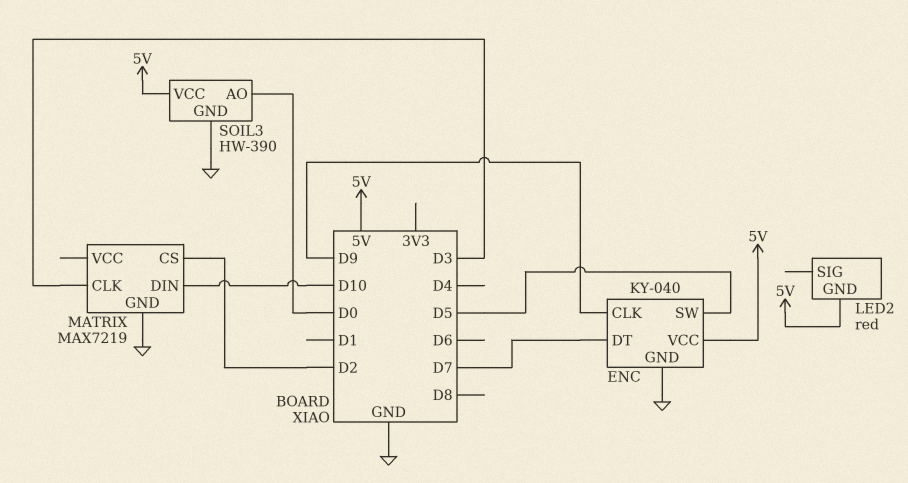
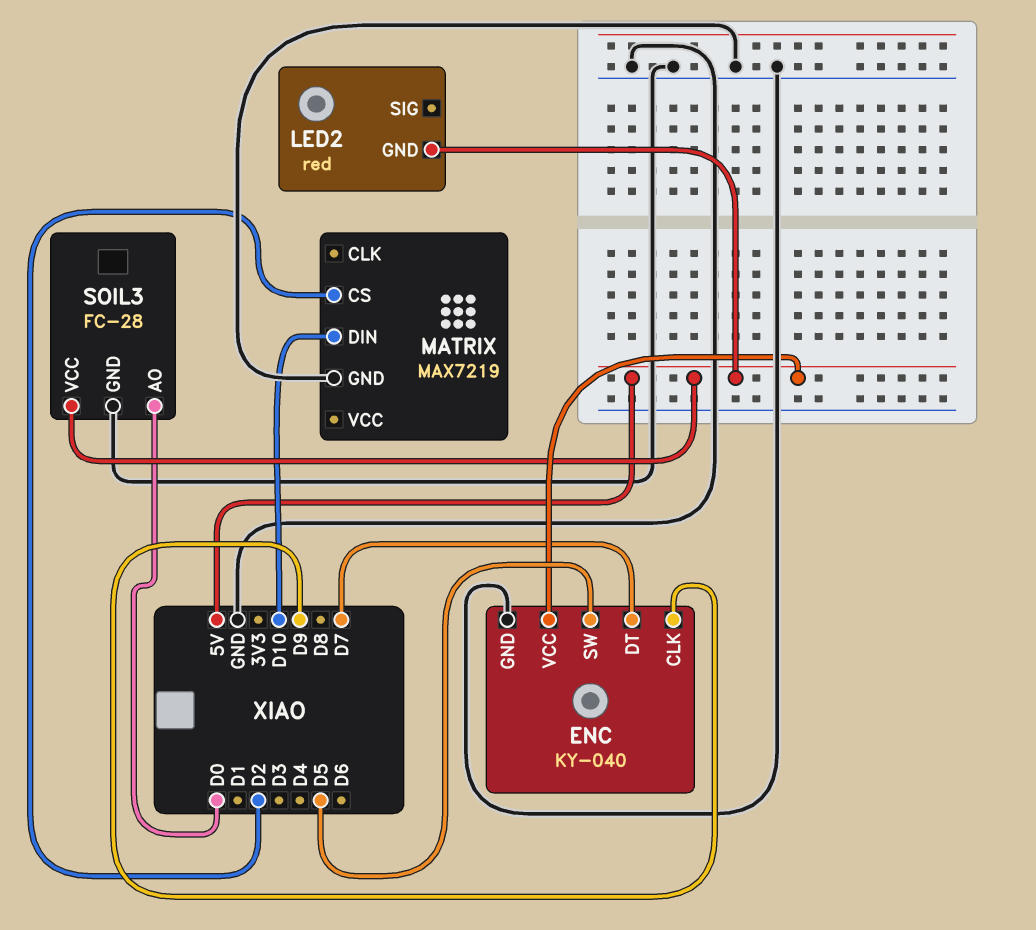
MATRIX pin CLK: D3 -> none
SOIL3: HW-390 -> FC-28

